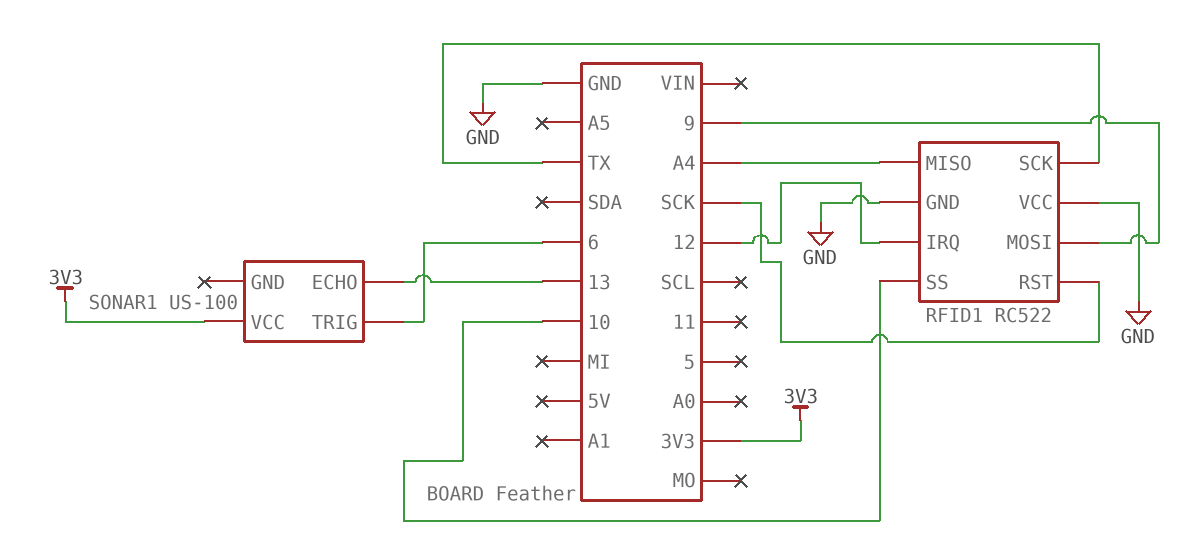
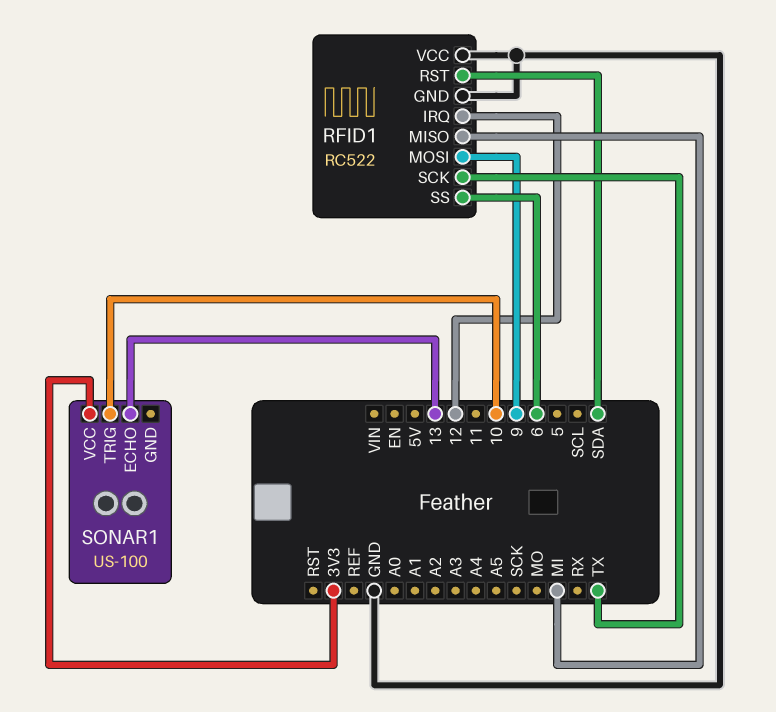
RFID1 pin MISO: A4 -> MI
RFID1 pin RST: SCK -> SDA
RFID1 pin SS: 10 -> 6
SONAR1 pin TRIG: 6 -> 10

